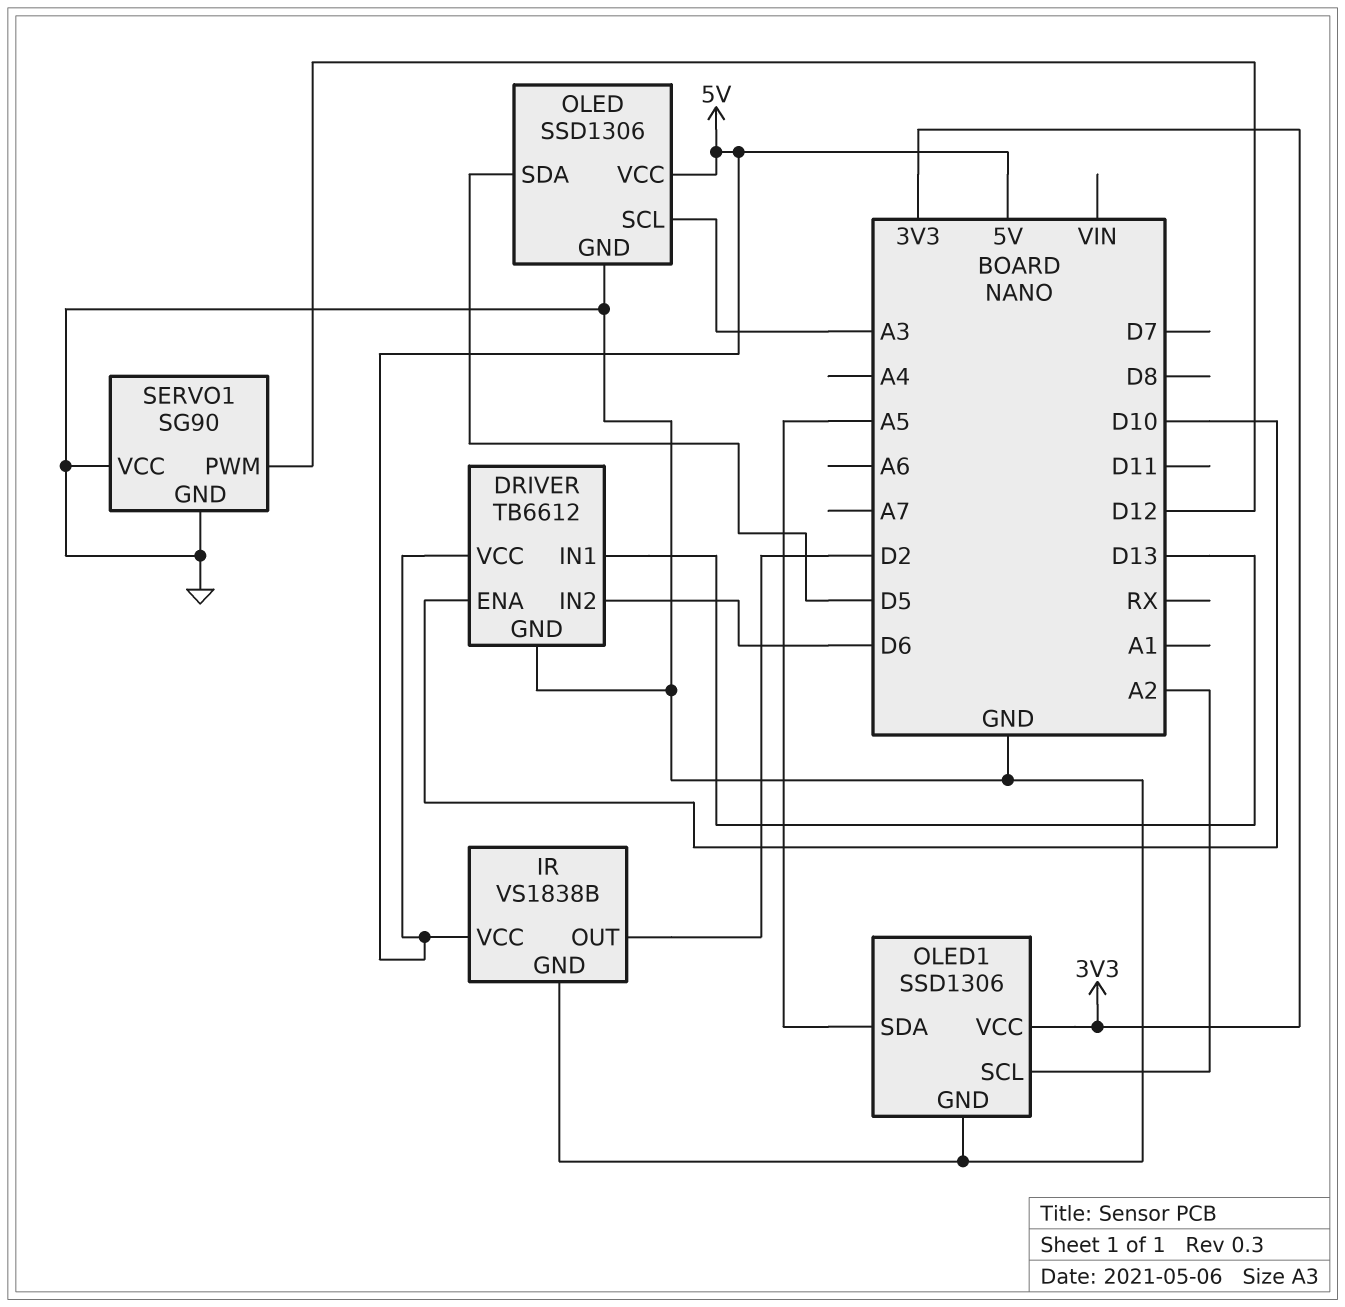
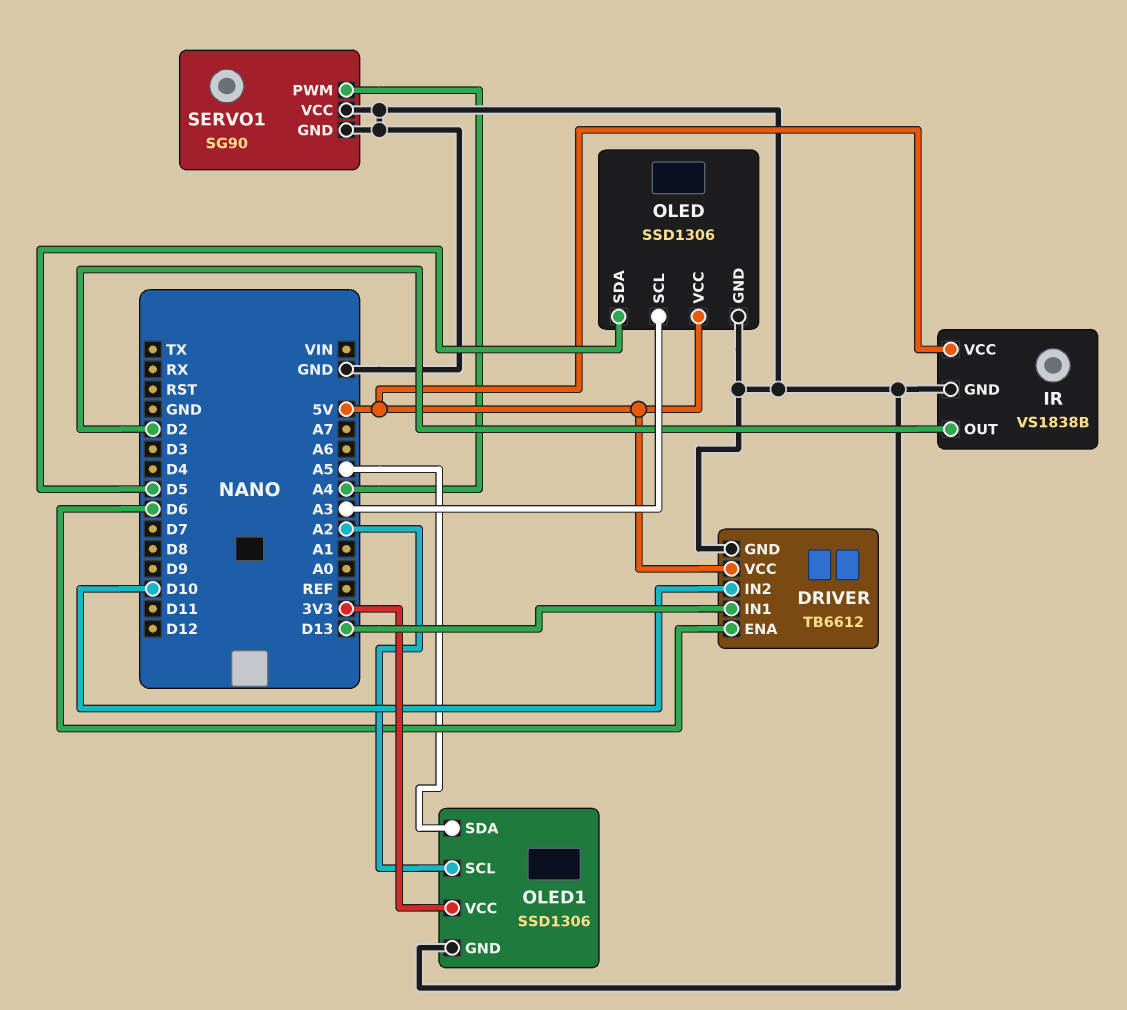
DRIVER pin ENA: D10 -> D6
DRIVER pin IN2: D6 -> D10
SERVO1 pin PWM: D12 -> A4

